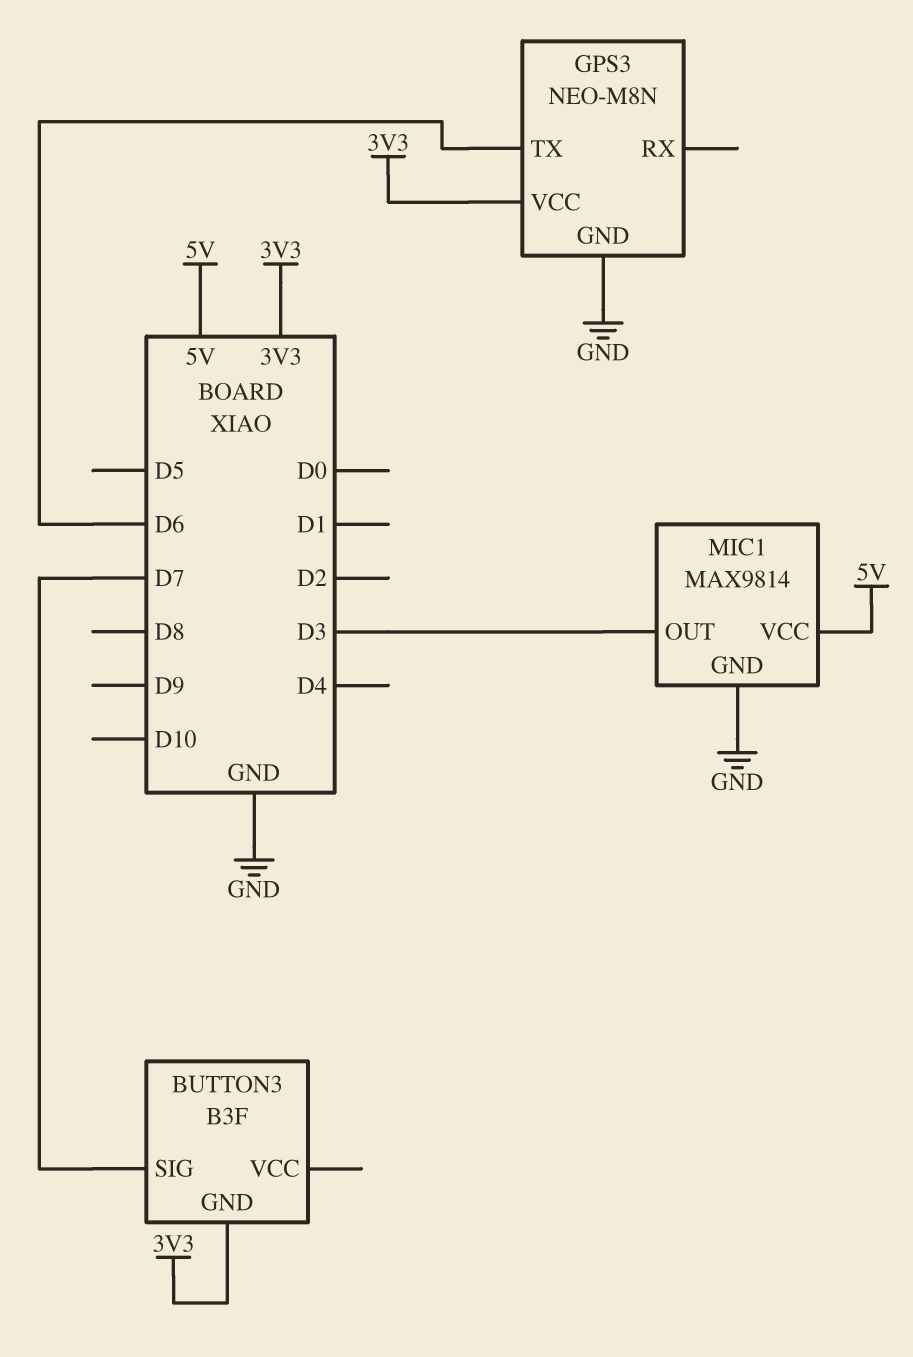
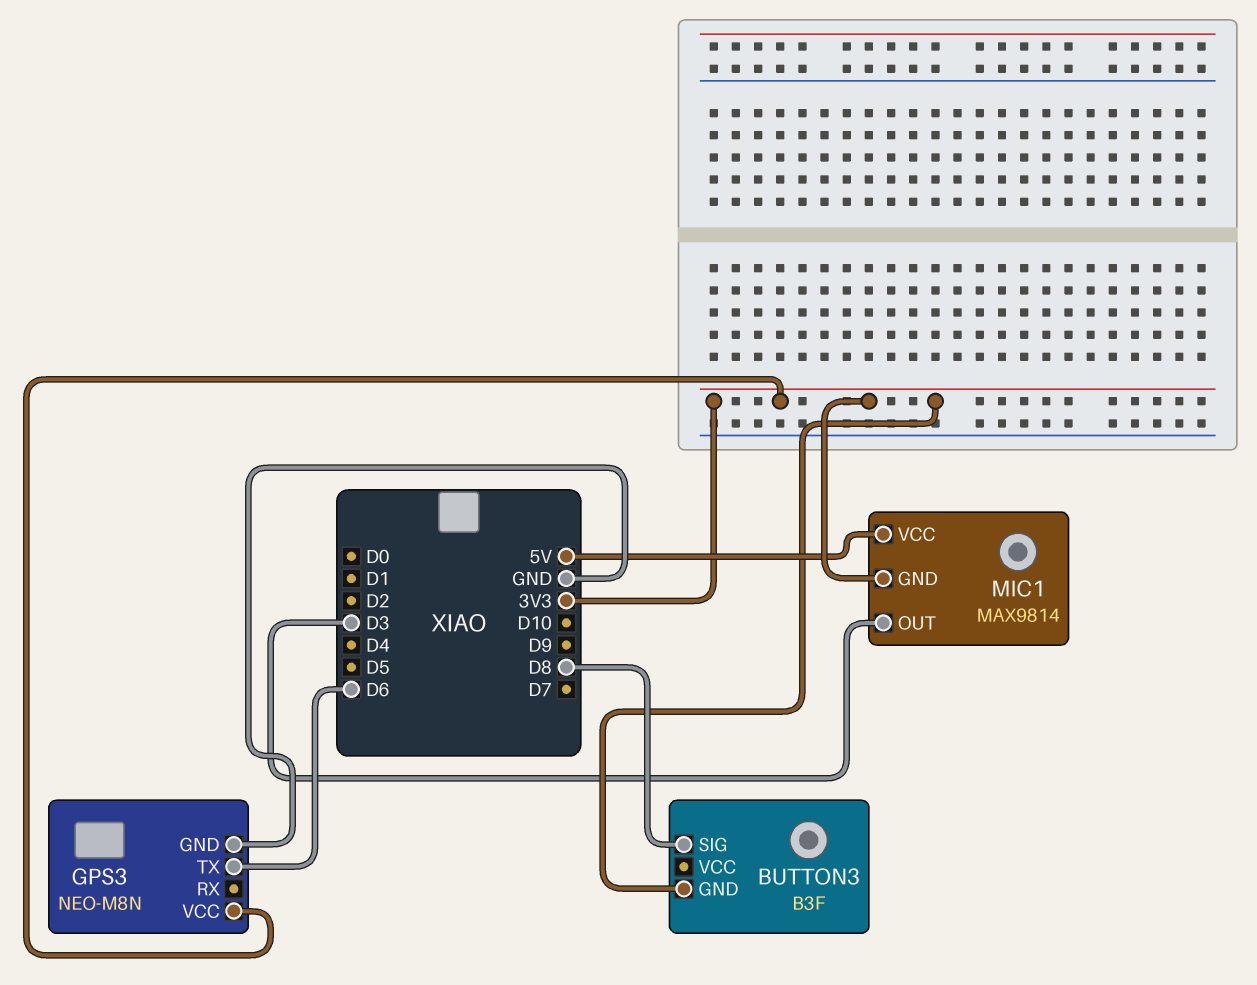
BUTTON3 pin SIG: D7 -> D8
MIC1 pin GND: GND -> 3V3

